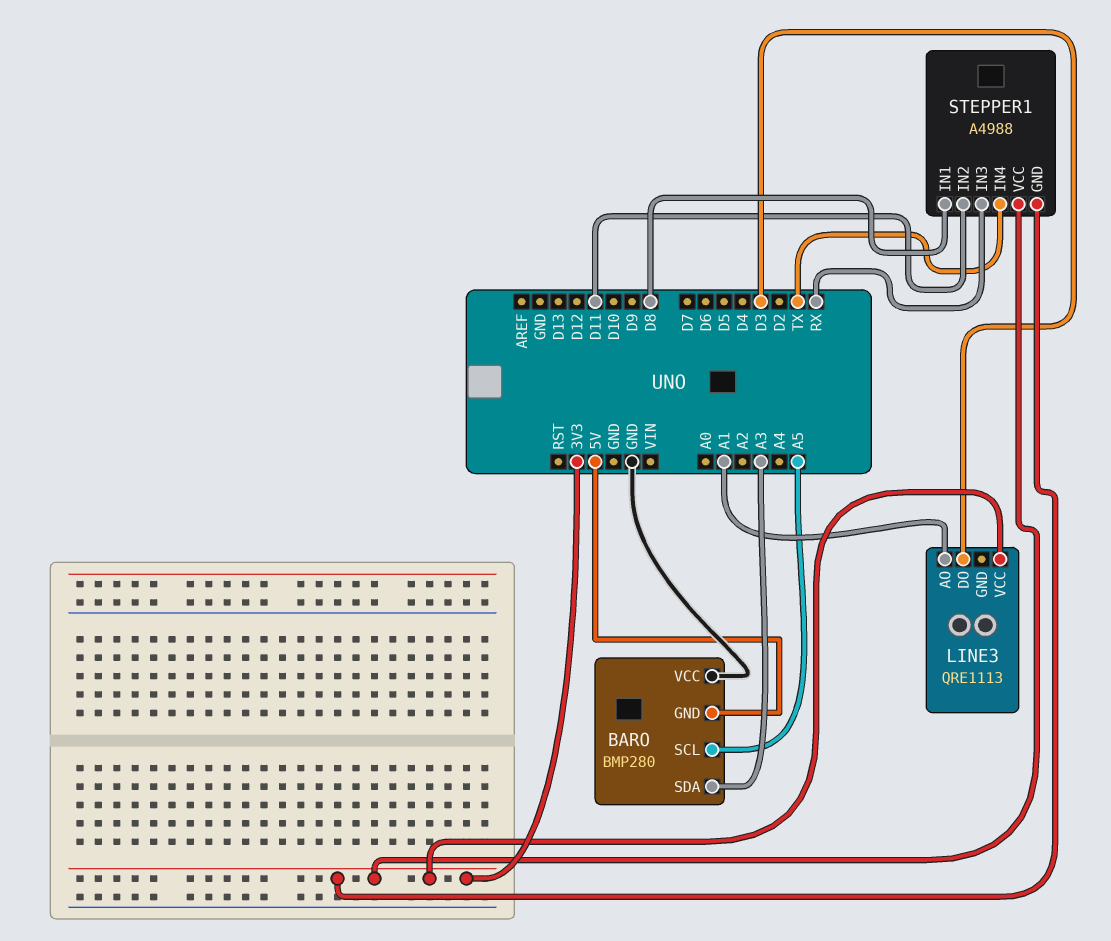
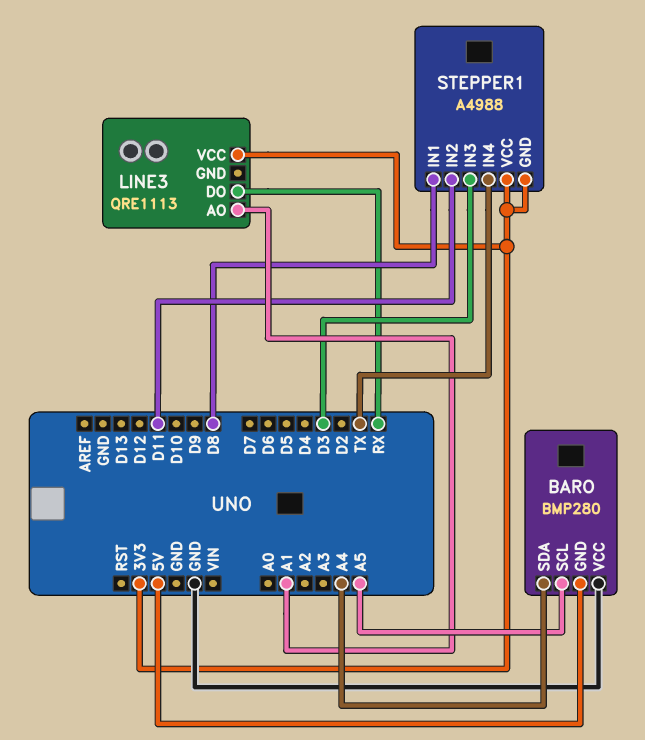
BARO pin SDA: A3 -> A4
LINE3 pin DO: D3 -> RX
STEPPER1 pin IN3: RX -> D3

